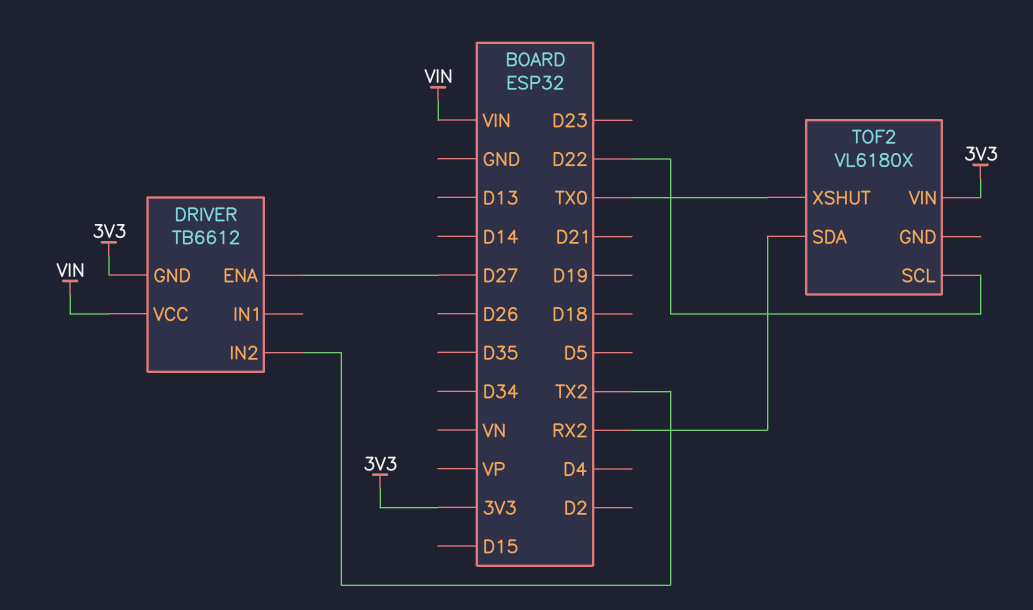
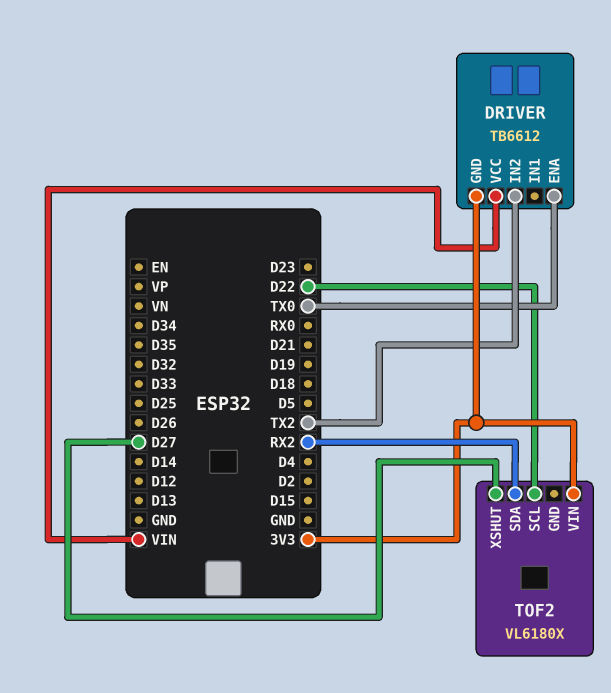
DRIVER pin ENA: D27 -> TX0
TOF2 pin XSHUT: TX0 -> D27

